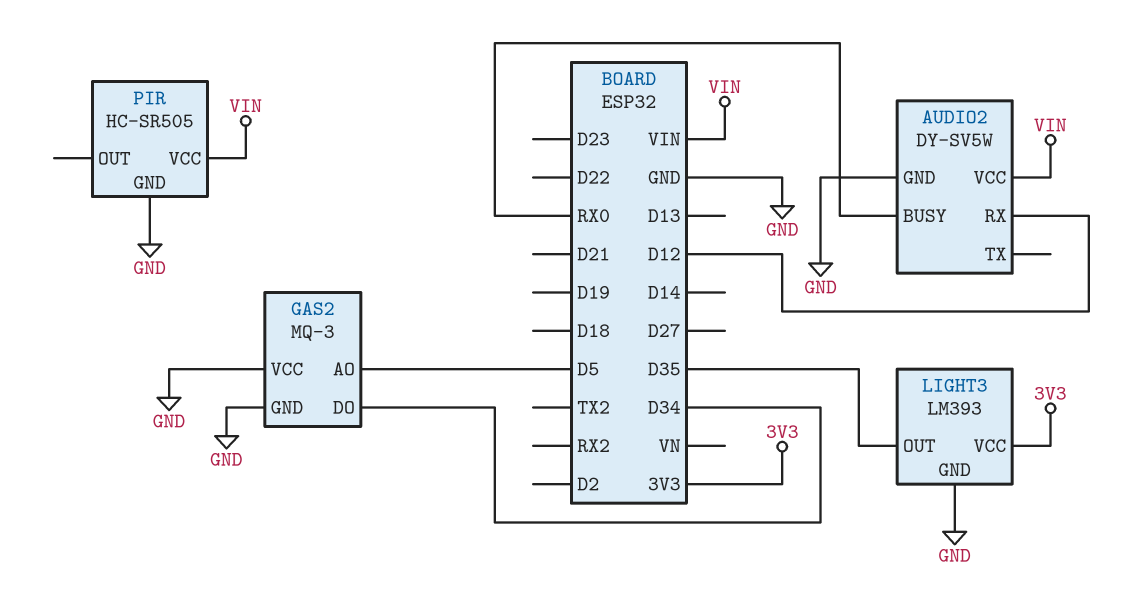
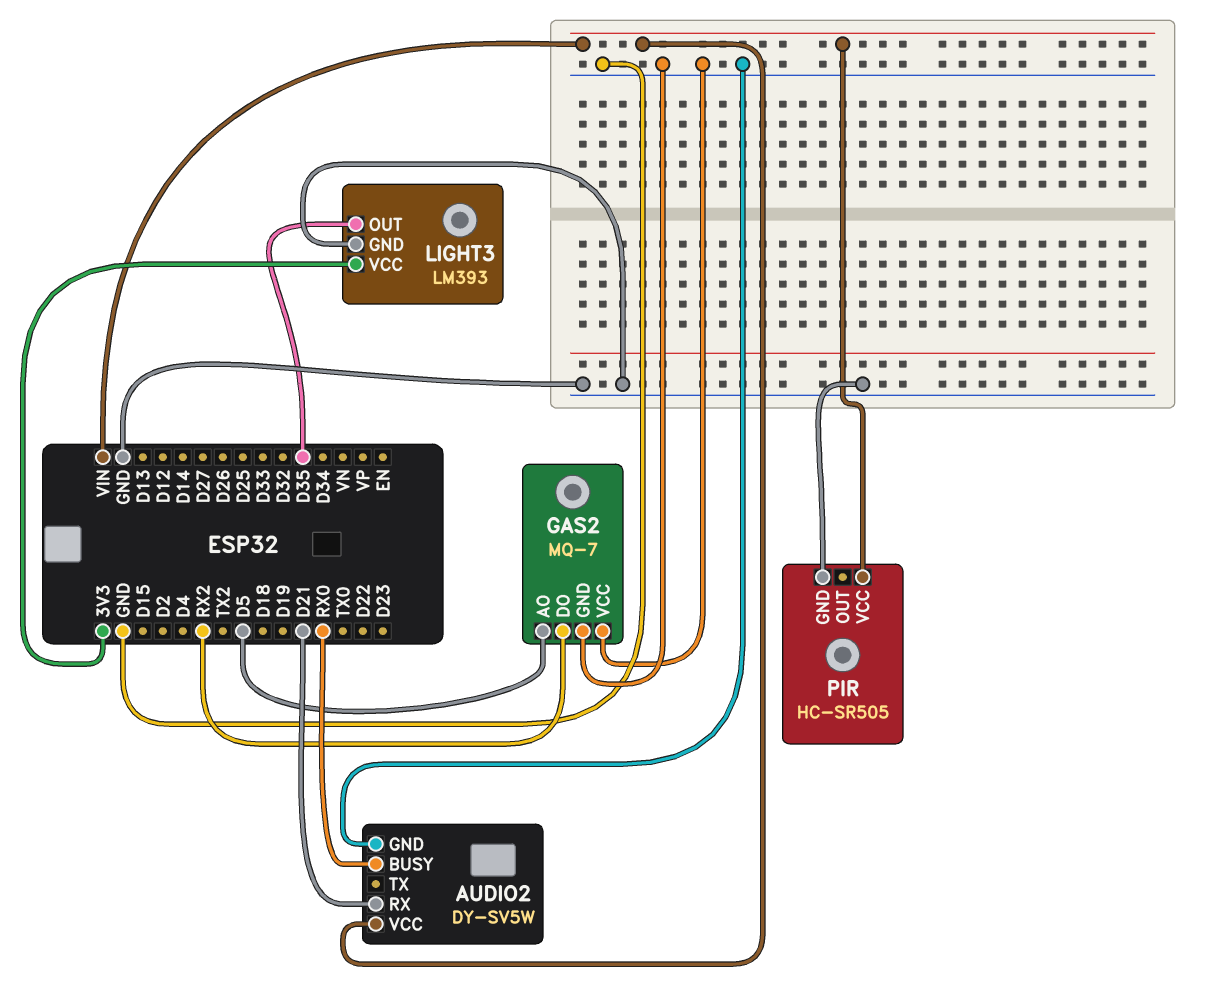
AUDIO2 pin RX: D12 -> D21
GAS2: MQ-3 -> MQ-7
GAS2 pin DO: D34 -> RX2

